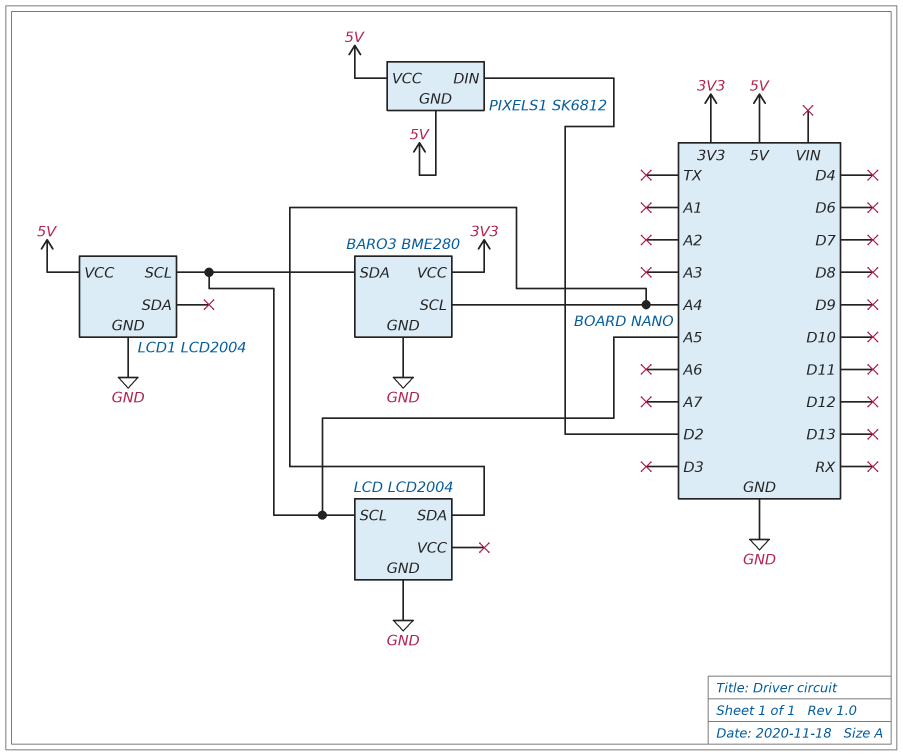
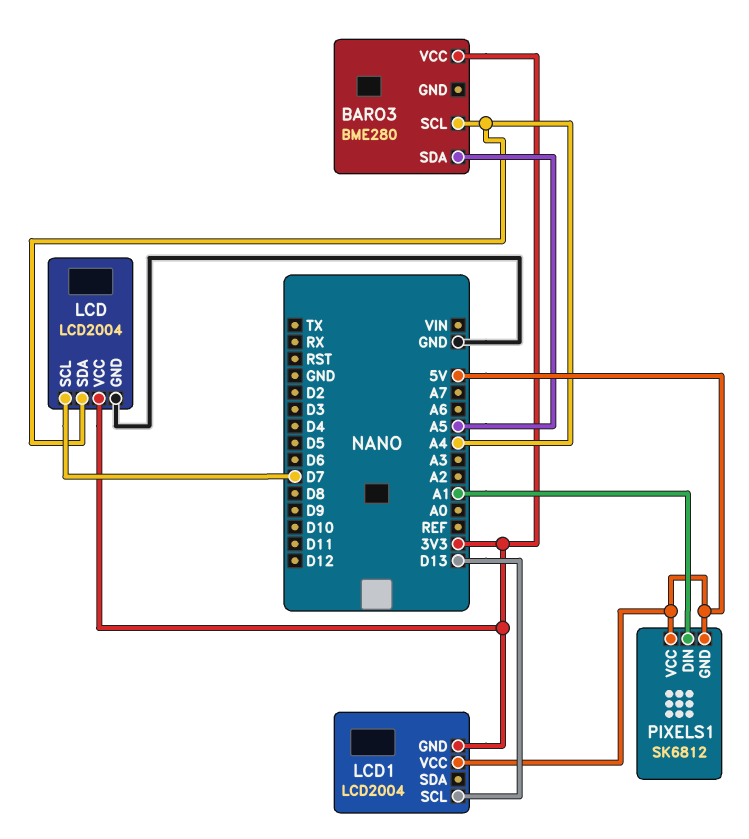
BARO3 pin GND: GND -> none
LCD pin SCL: A5 -> D7
LCD pin VCC: none -> 3V3
LCD1 pin GND: GND -> 3V3
LCD1 pin SCL: A5 -> D13
PIXELS1 pin DIN: D2 -> A1

